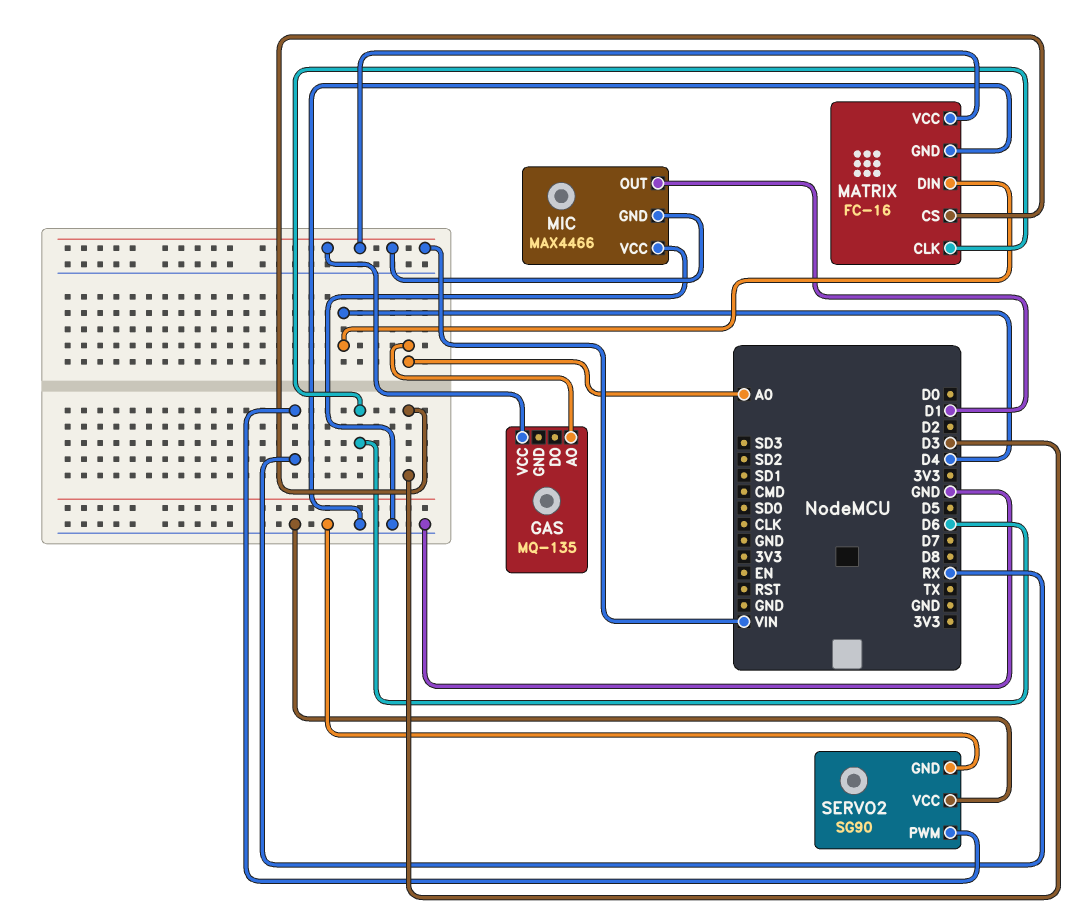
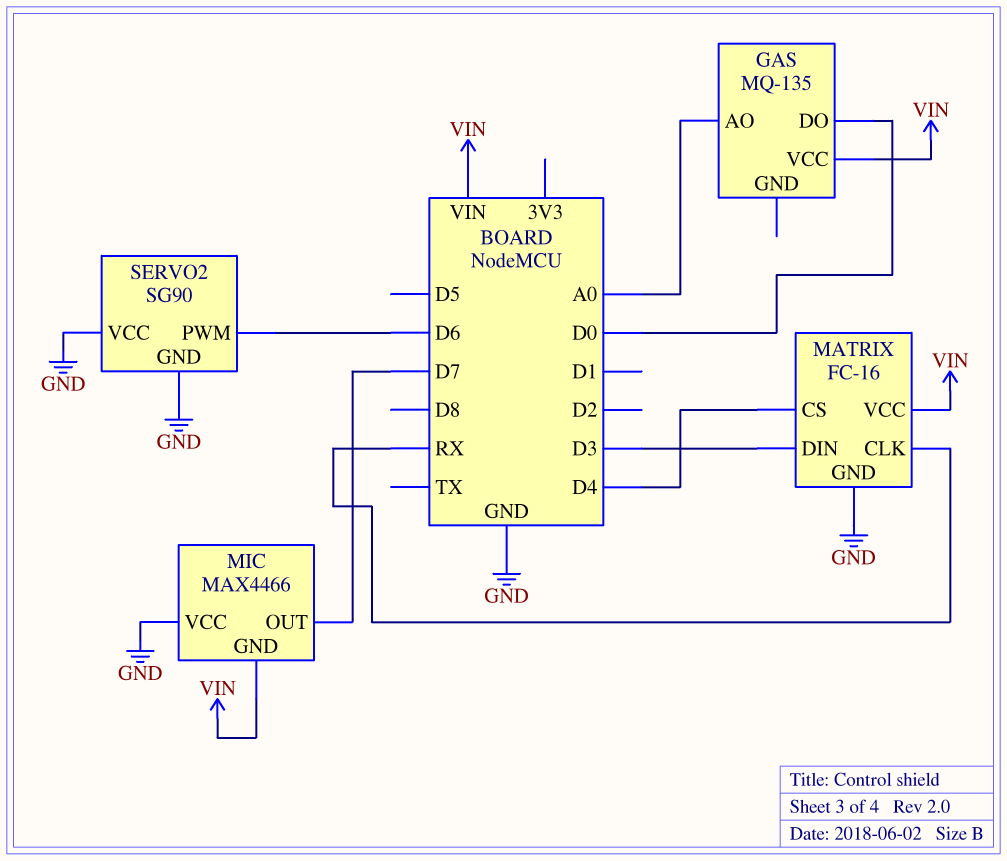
GAS pin DO: none -> D0
MATRIX pin CLK: D6 -> RX
MATRIX pin CS: D3 -> D4
MATRIX pin DIN: D4 -> D3
MIC pin OUT: D1 -> D7
SERVO2 pin PWM: RX -> D6

